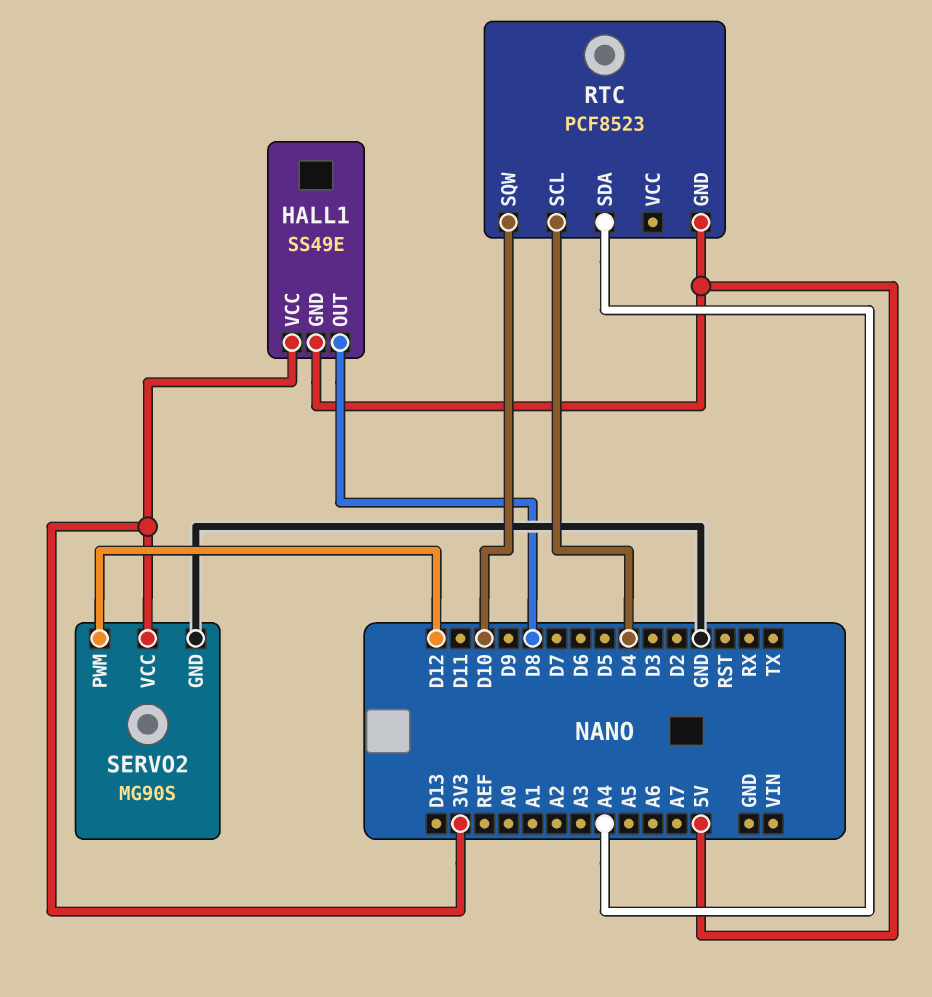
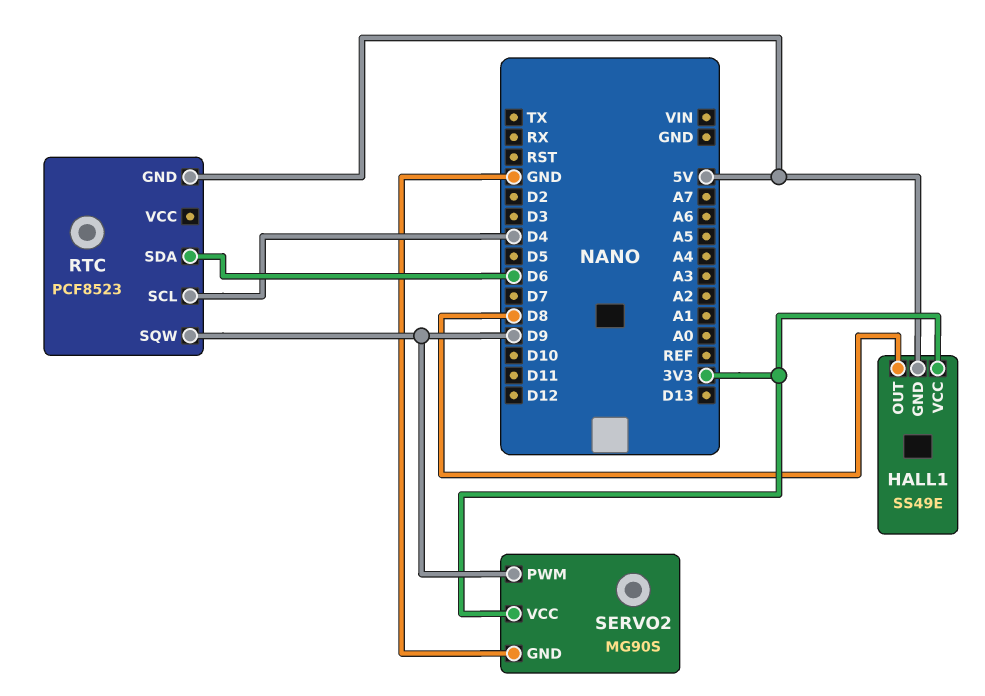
RTC pin SDA: A4 -> D6
RTC pin SQW: D10 -> D9
SERVO2 pin PWM: D12 -> D9

